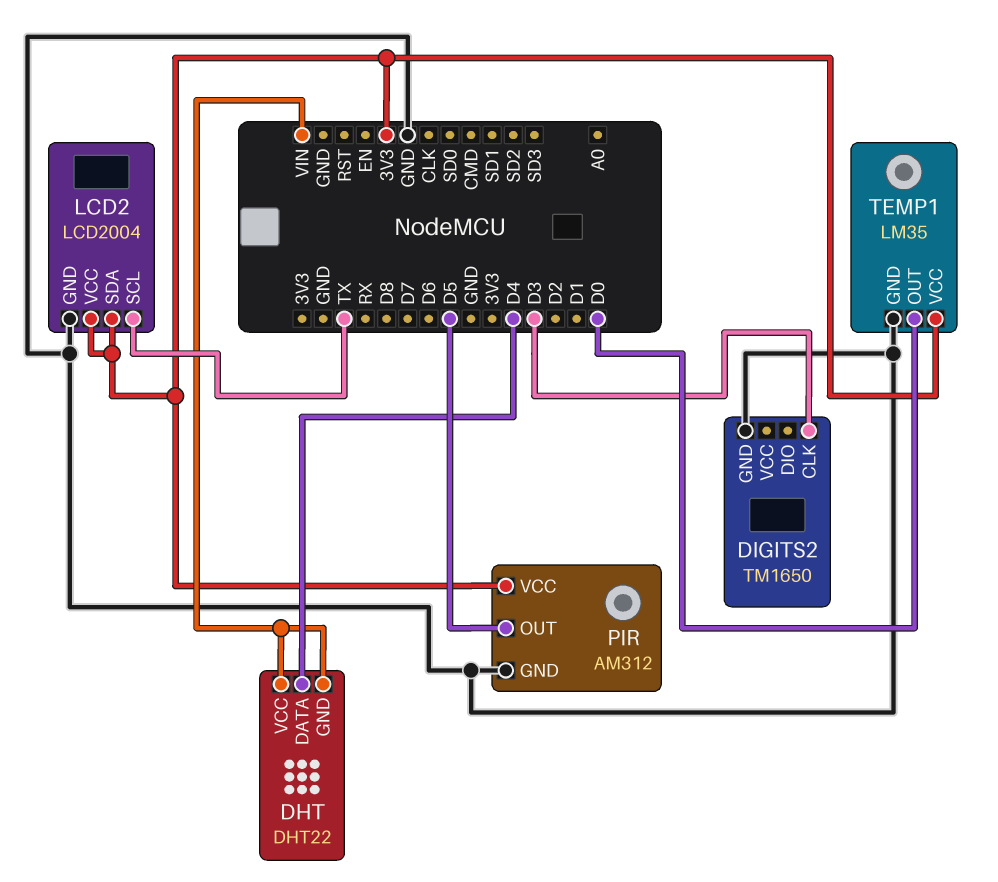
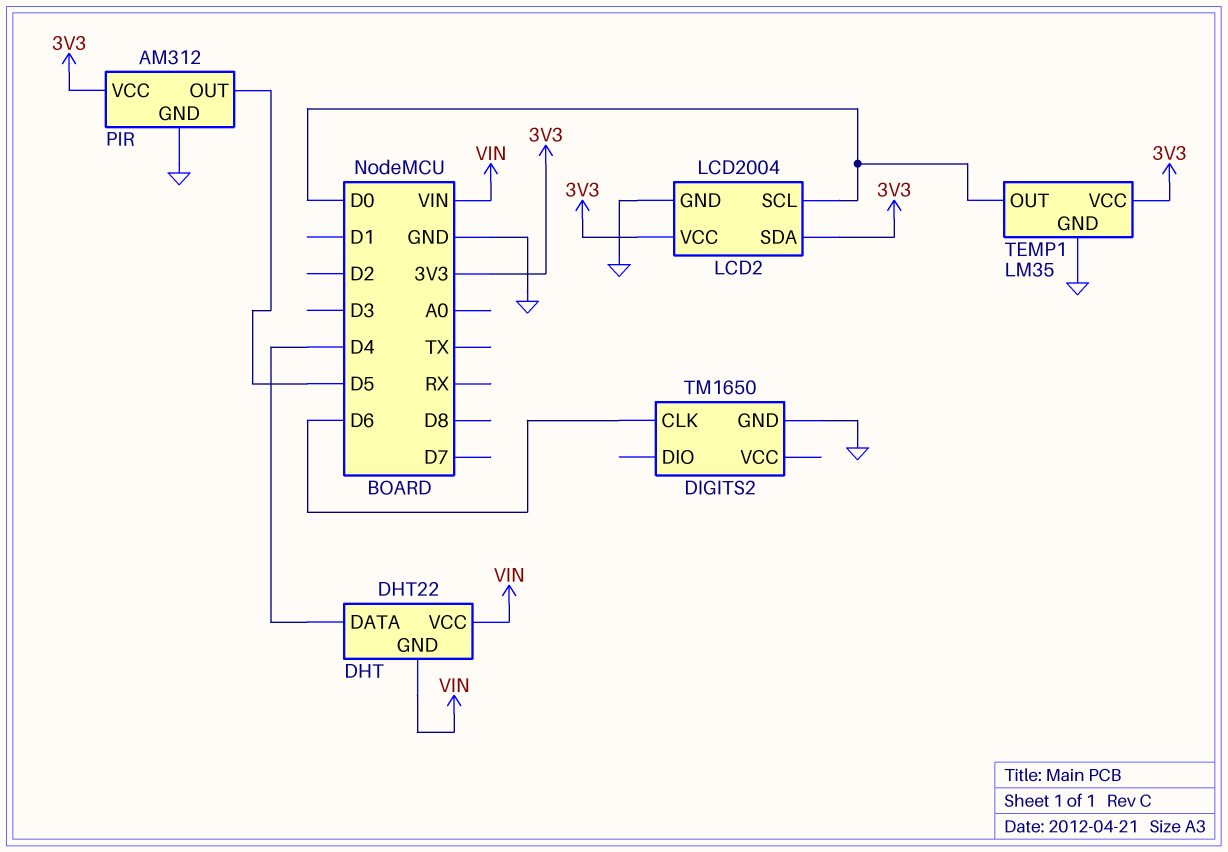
DIGITS2 pin CLK: D3 -> D6
LCD2 pin SCL: TX -> D0

